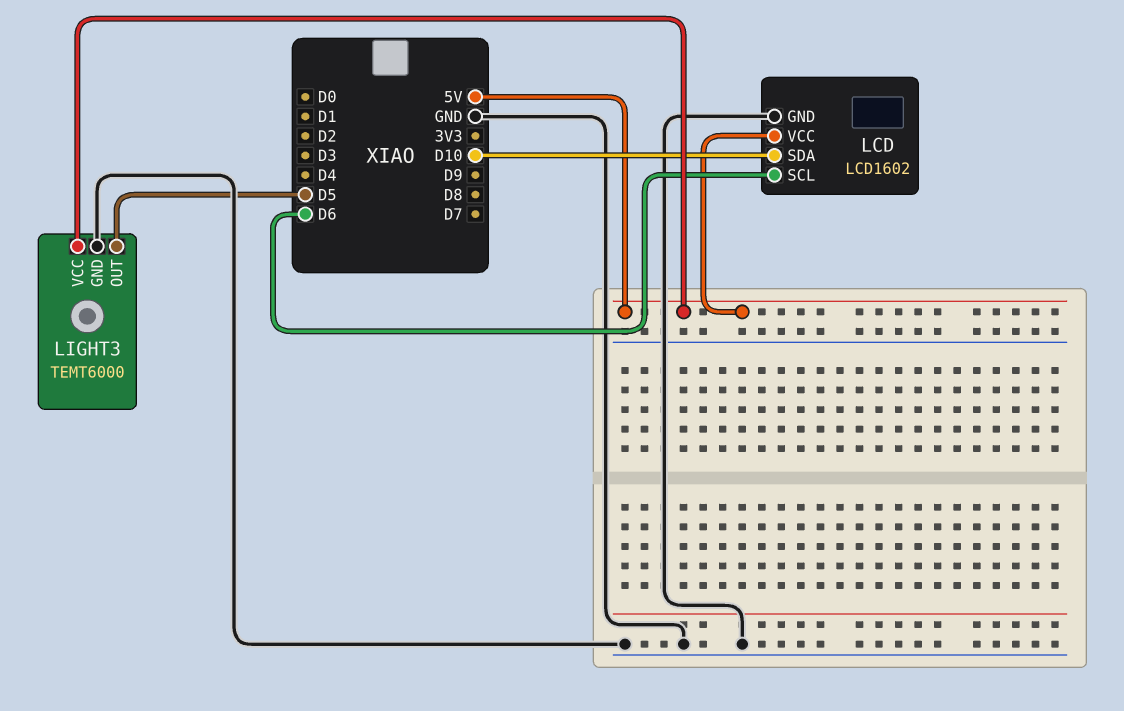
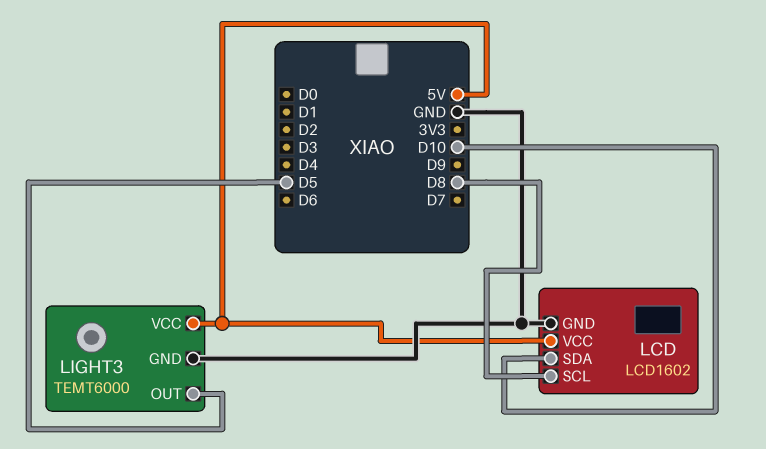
LCD pin SCL: D6 -> D8

